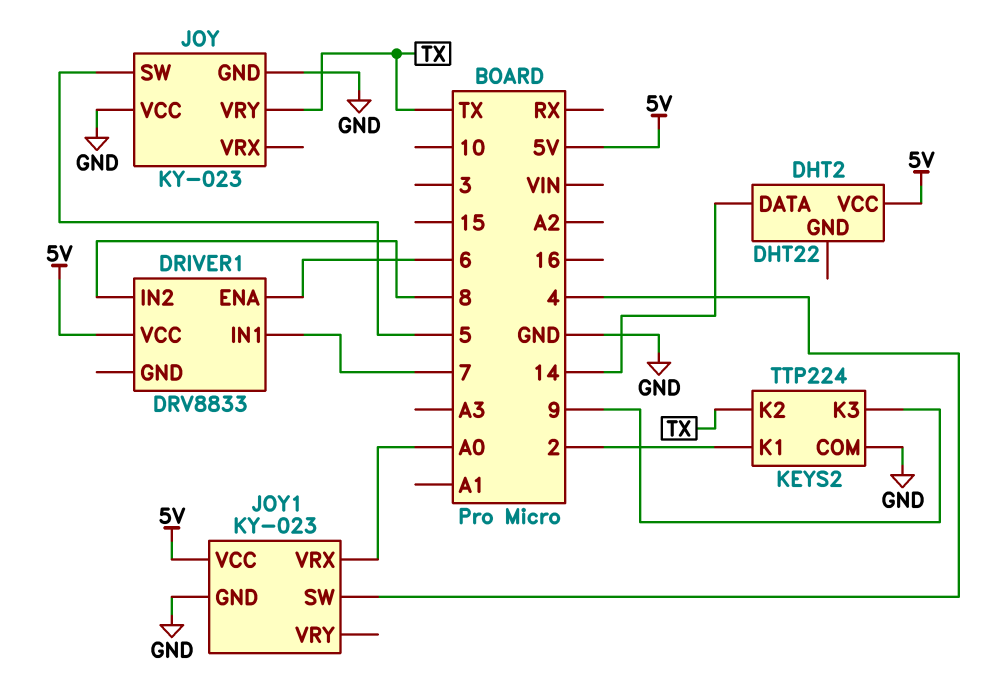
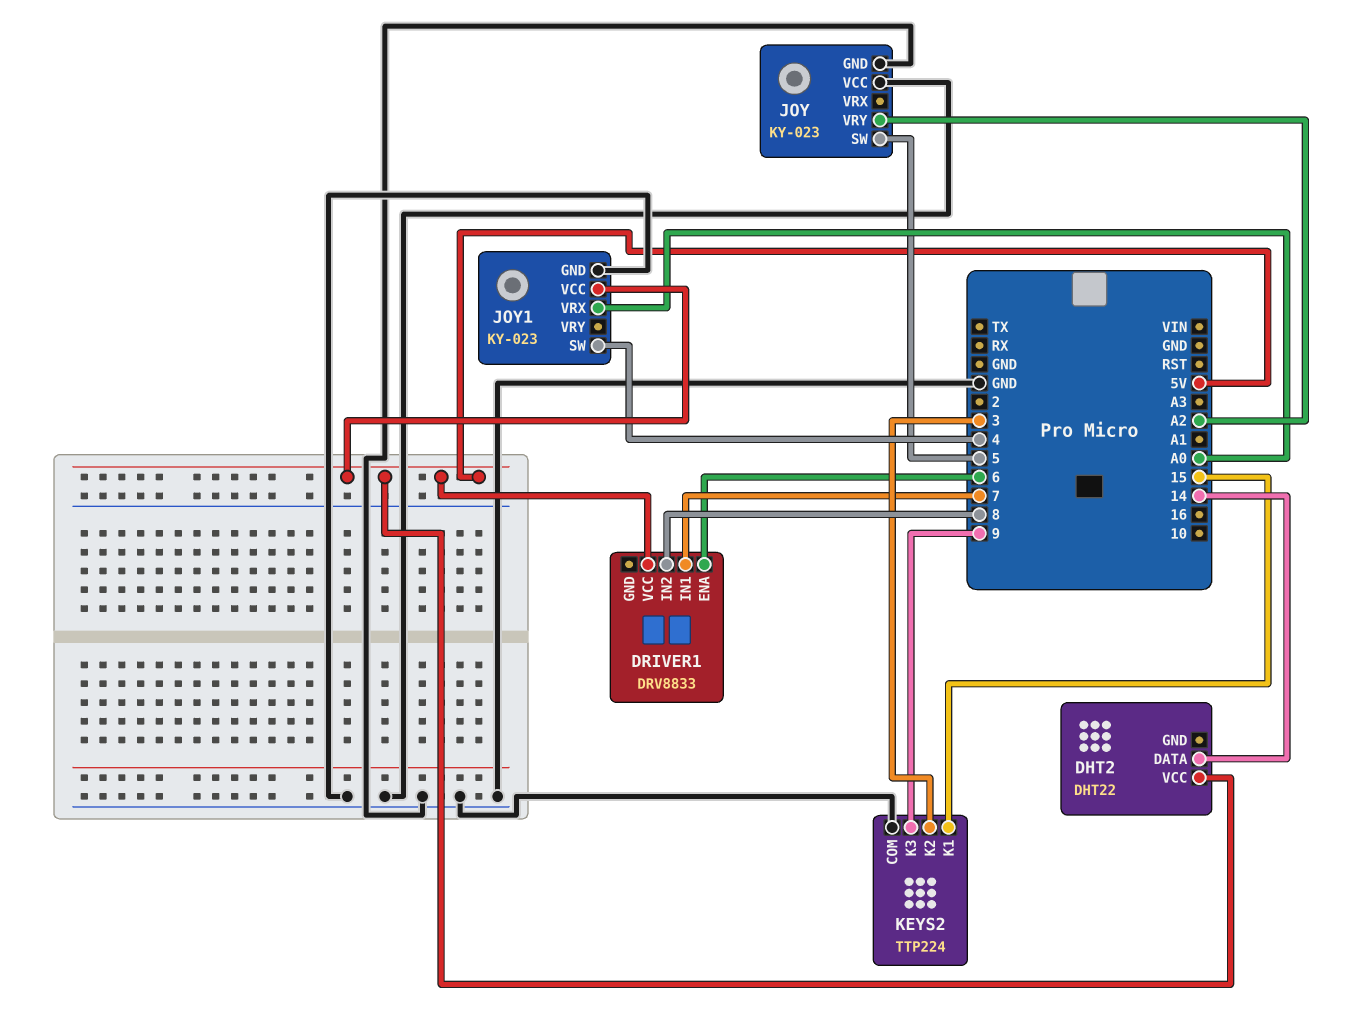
JOY pin VRY: TX -> A2
KEYS2 pin K1: 2 -> 15
KEYS2 pin K2: TX -> 3

